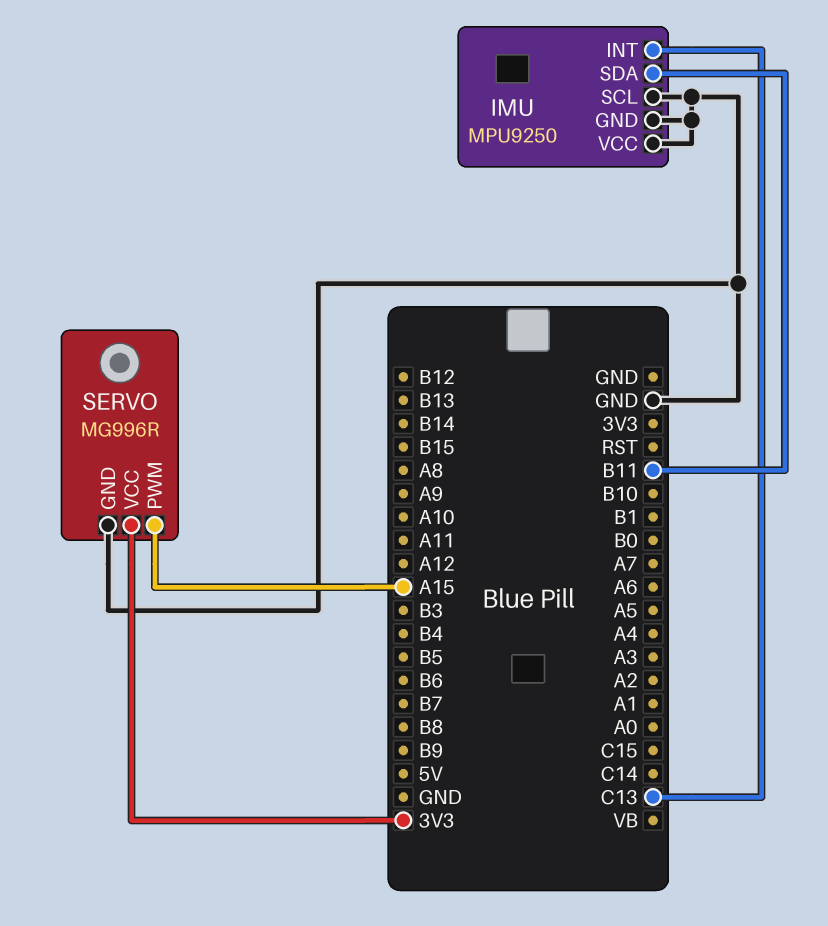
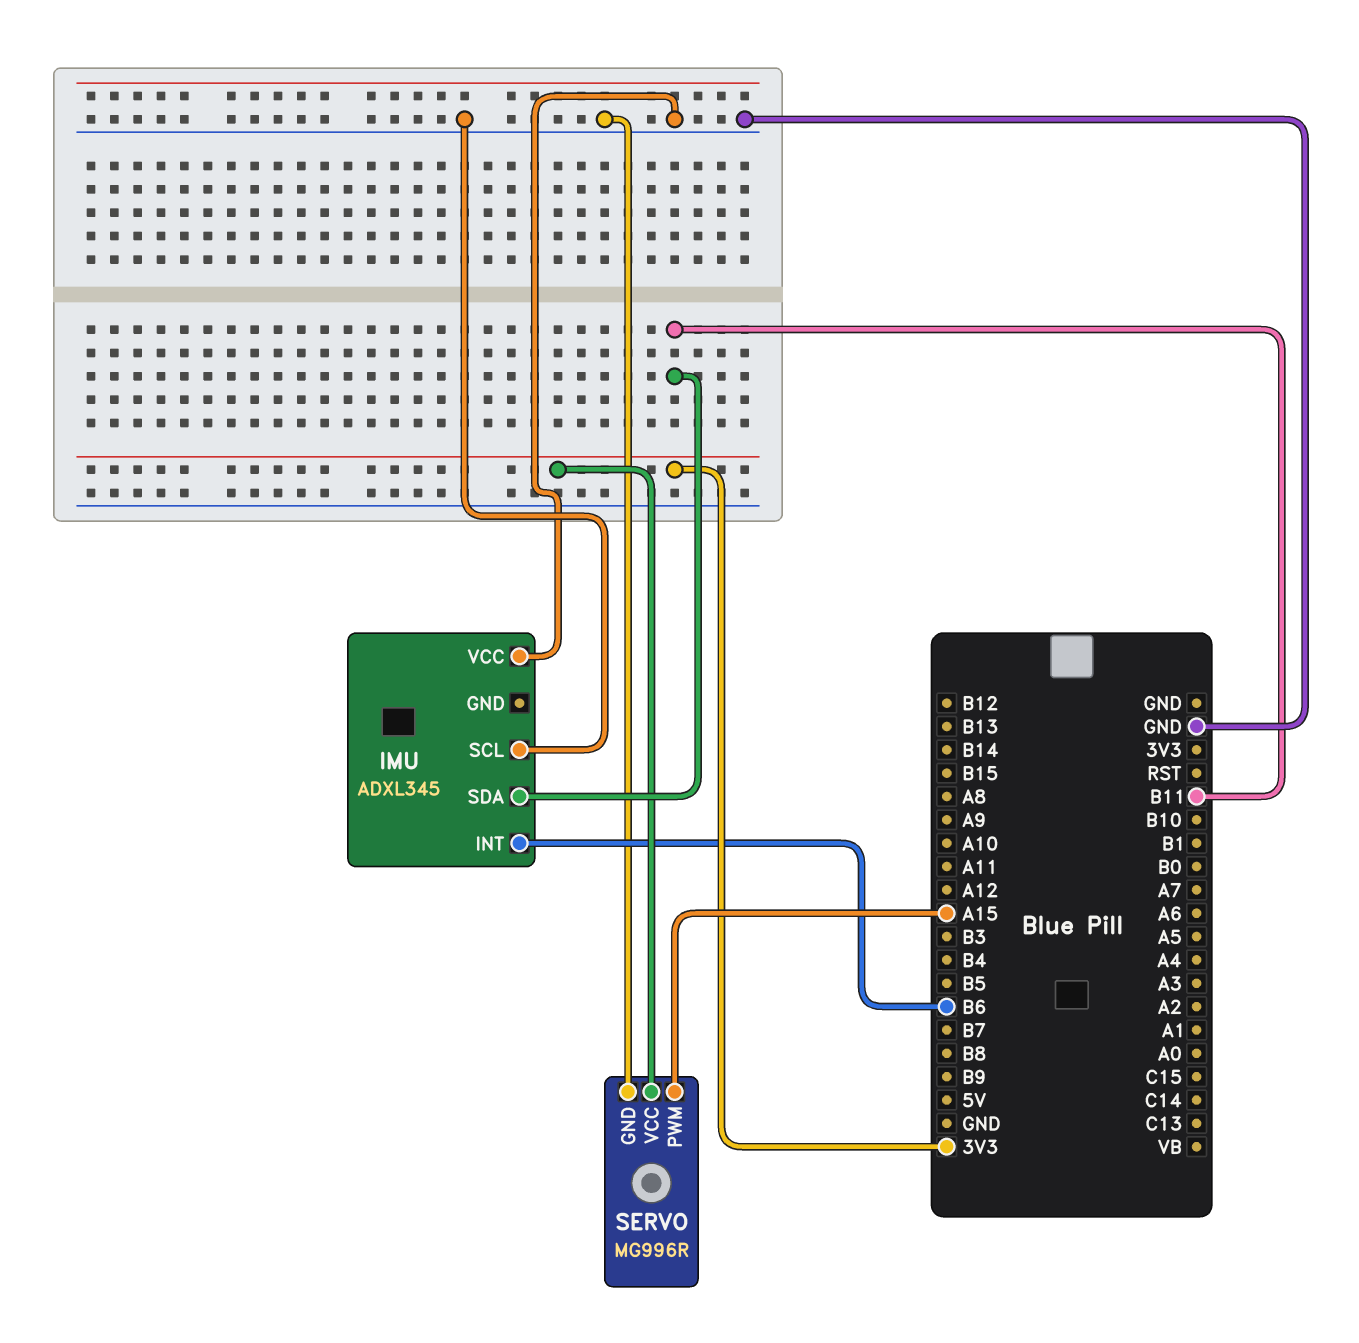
IMU: MPU9250 -> ADXL345
IMU pin GND: GND -> none
IMU pin INT: C13 -> B6

